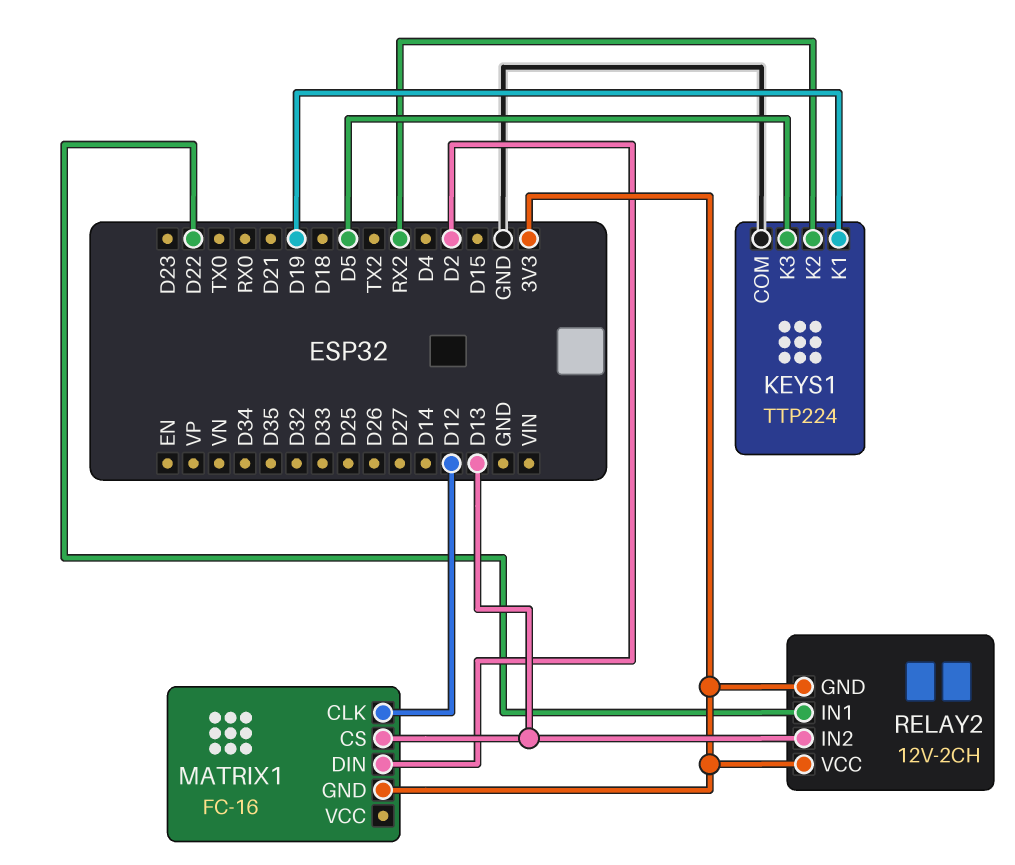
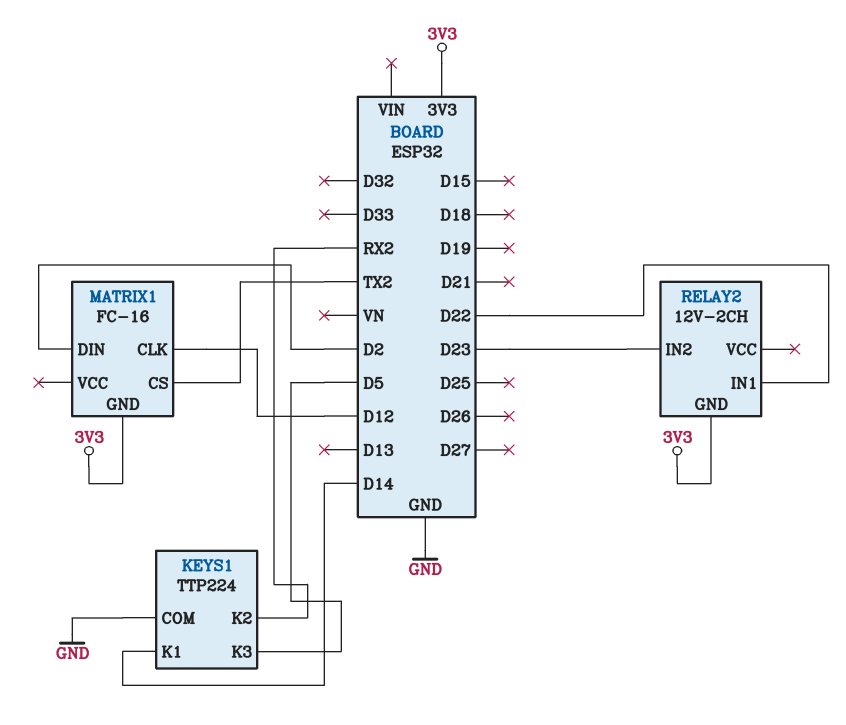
KEYS1 pin K1: D19 -> D14
MATRIX1 pin CS: D13 -> TX2
RELAY2 pin IN2: D13 -> D23
RELAY2 pin VCC: 3V3 -> none

